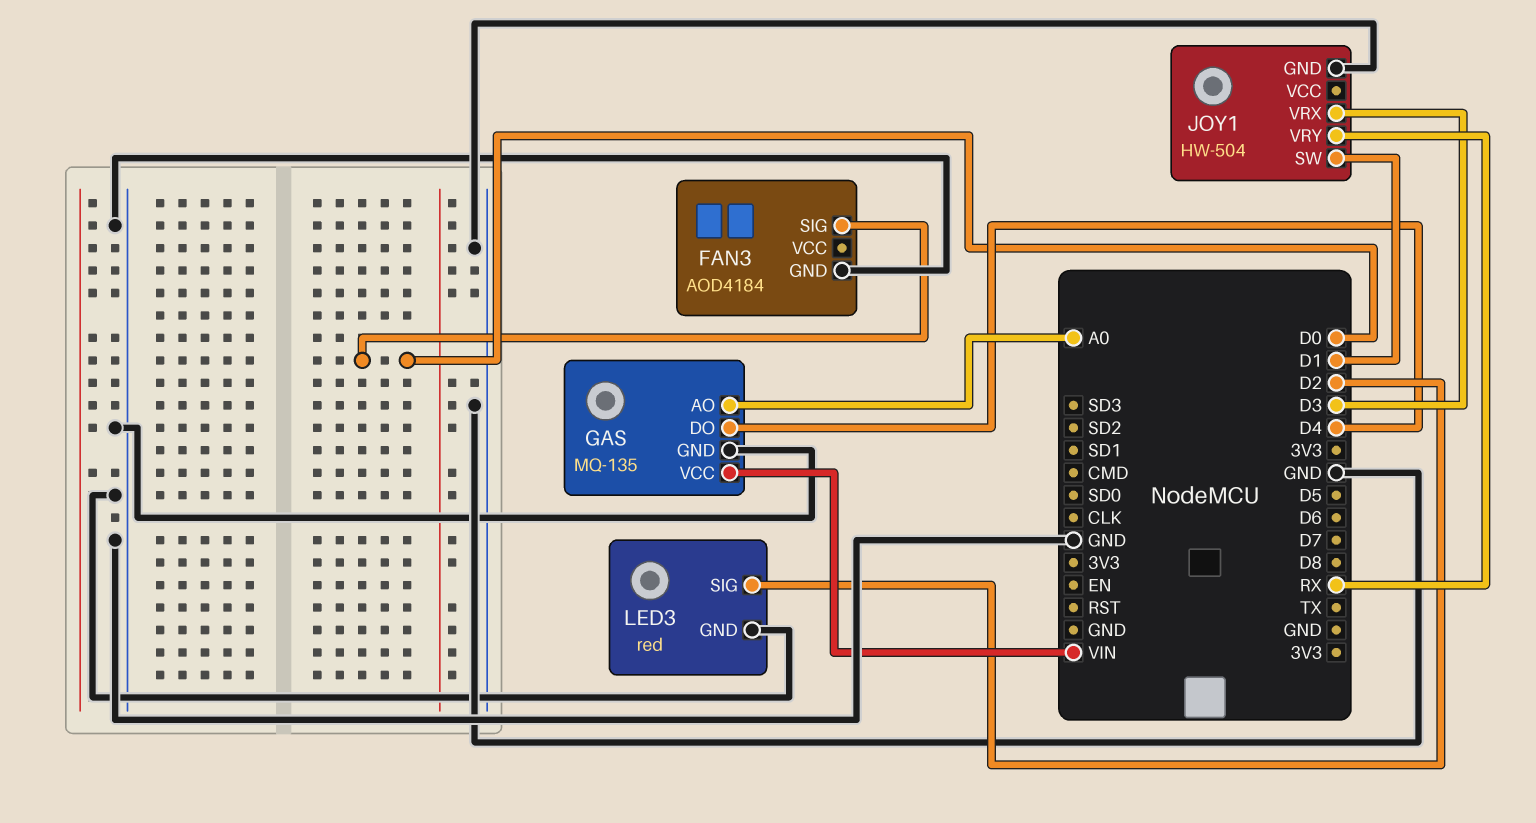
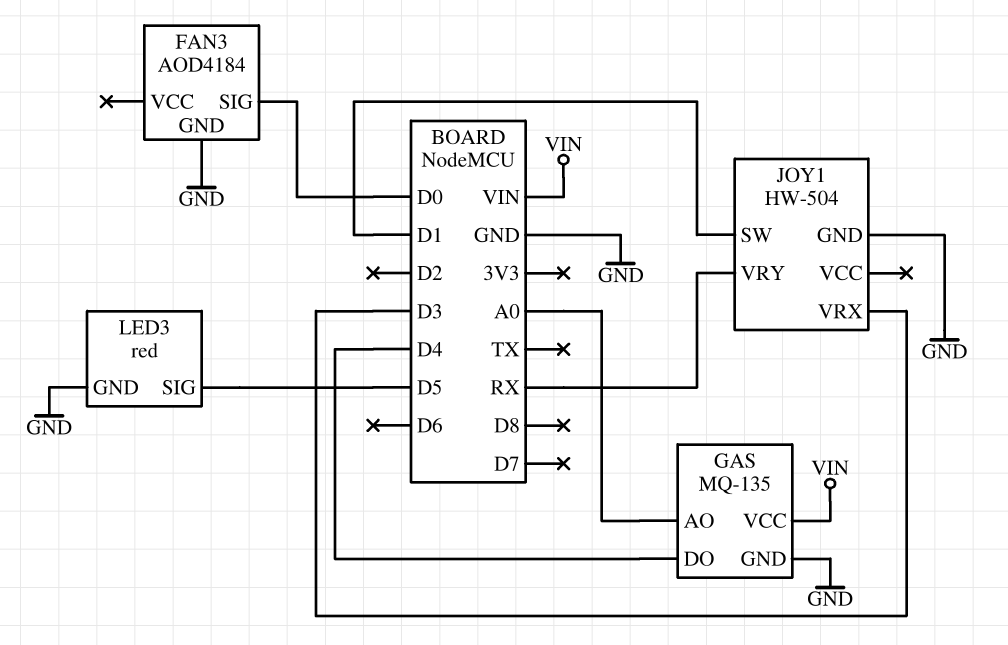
LED3 pin SIG: D2 -> D5

